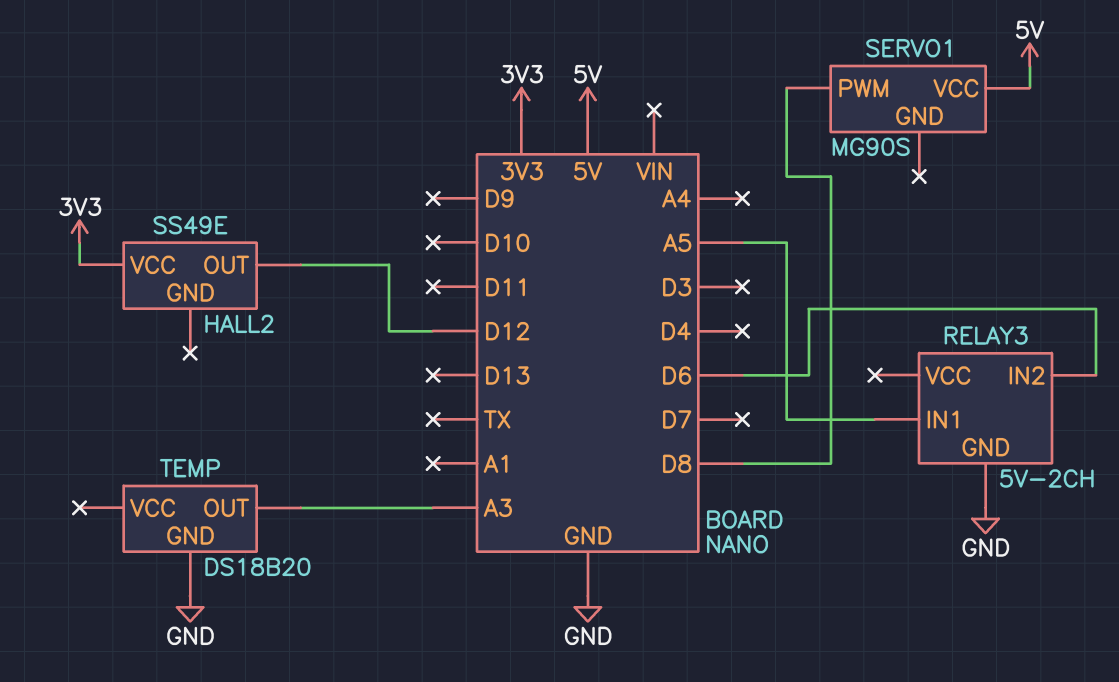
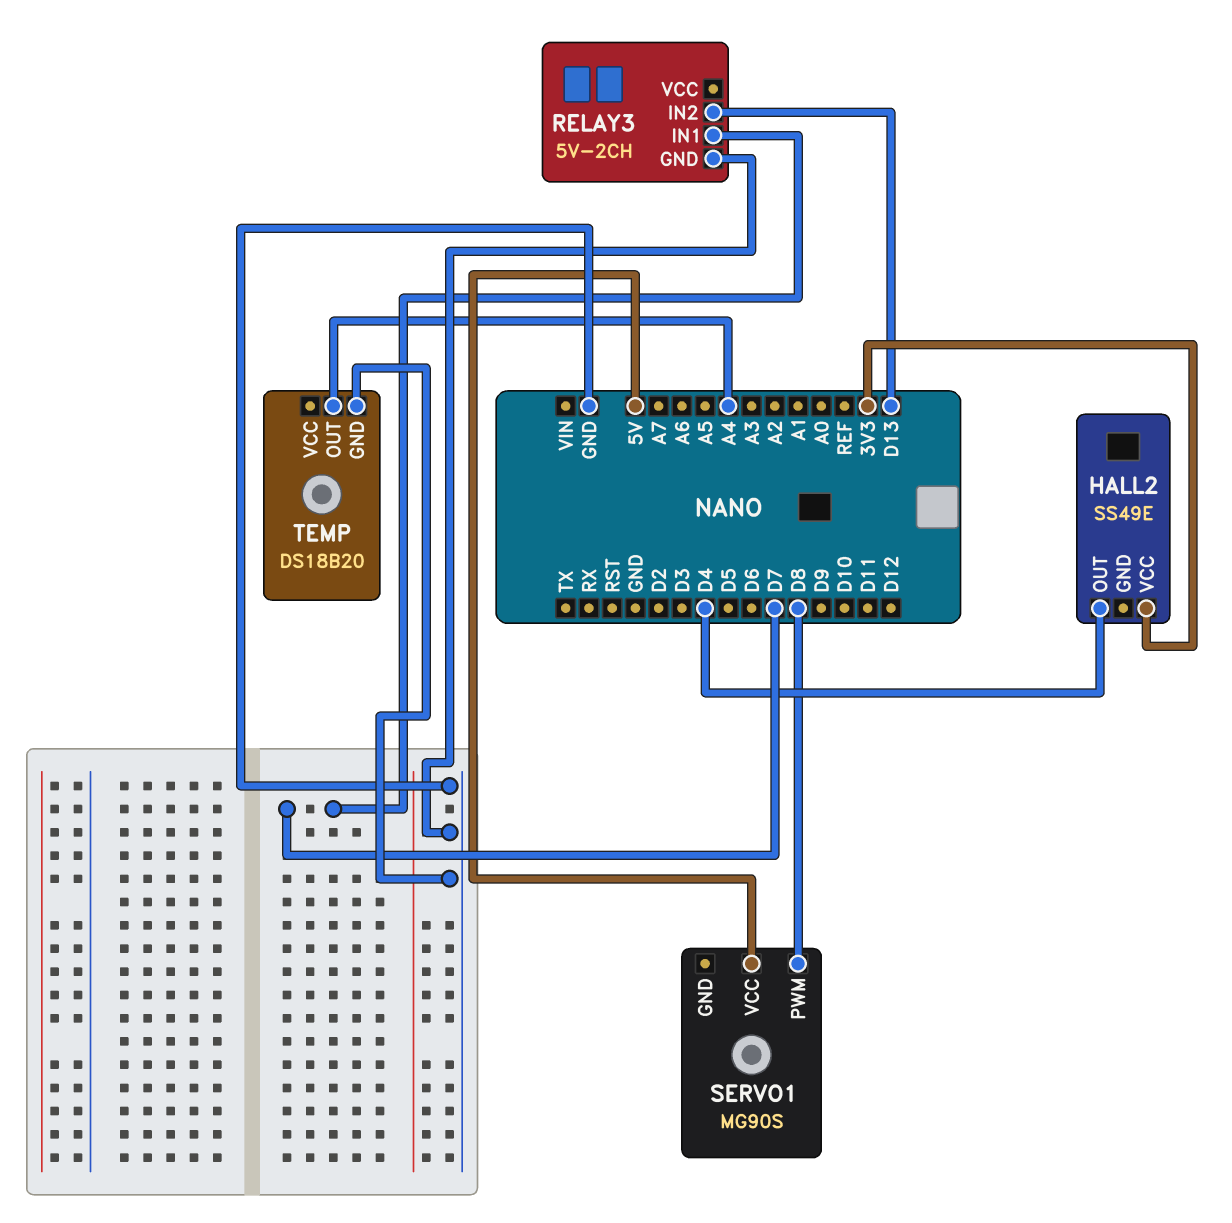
HALL2 pin OUT: D12 -> D4
RELAY3 pin IN1: A5 -> D7
RELAY3 pin IN2: D6 -> D13
TEMP pin OUT: A3 -> A4

